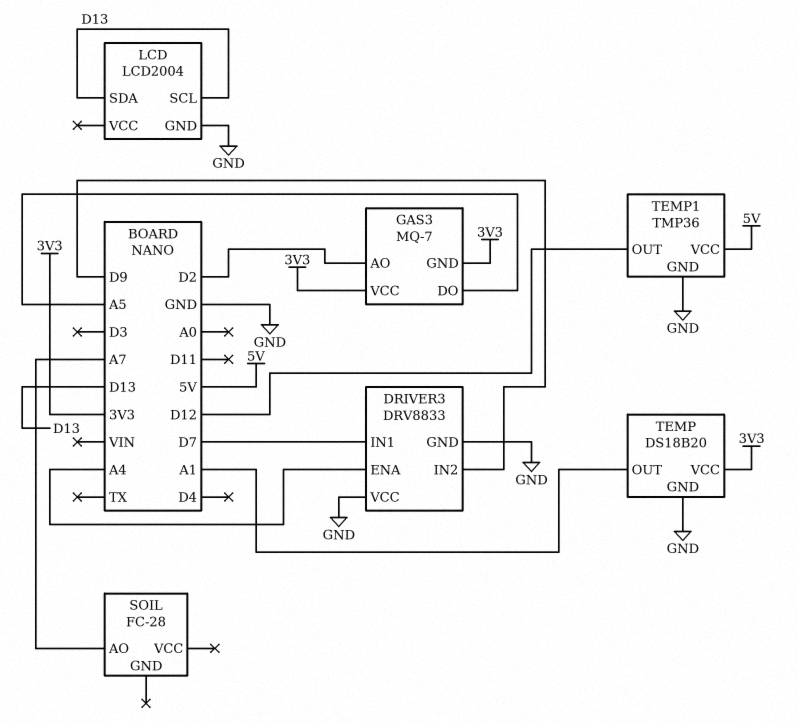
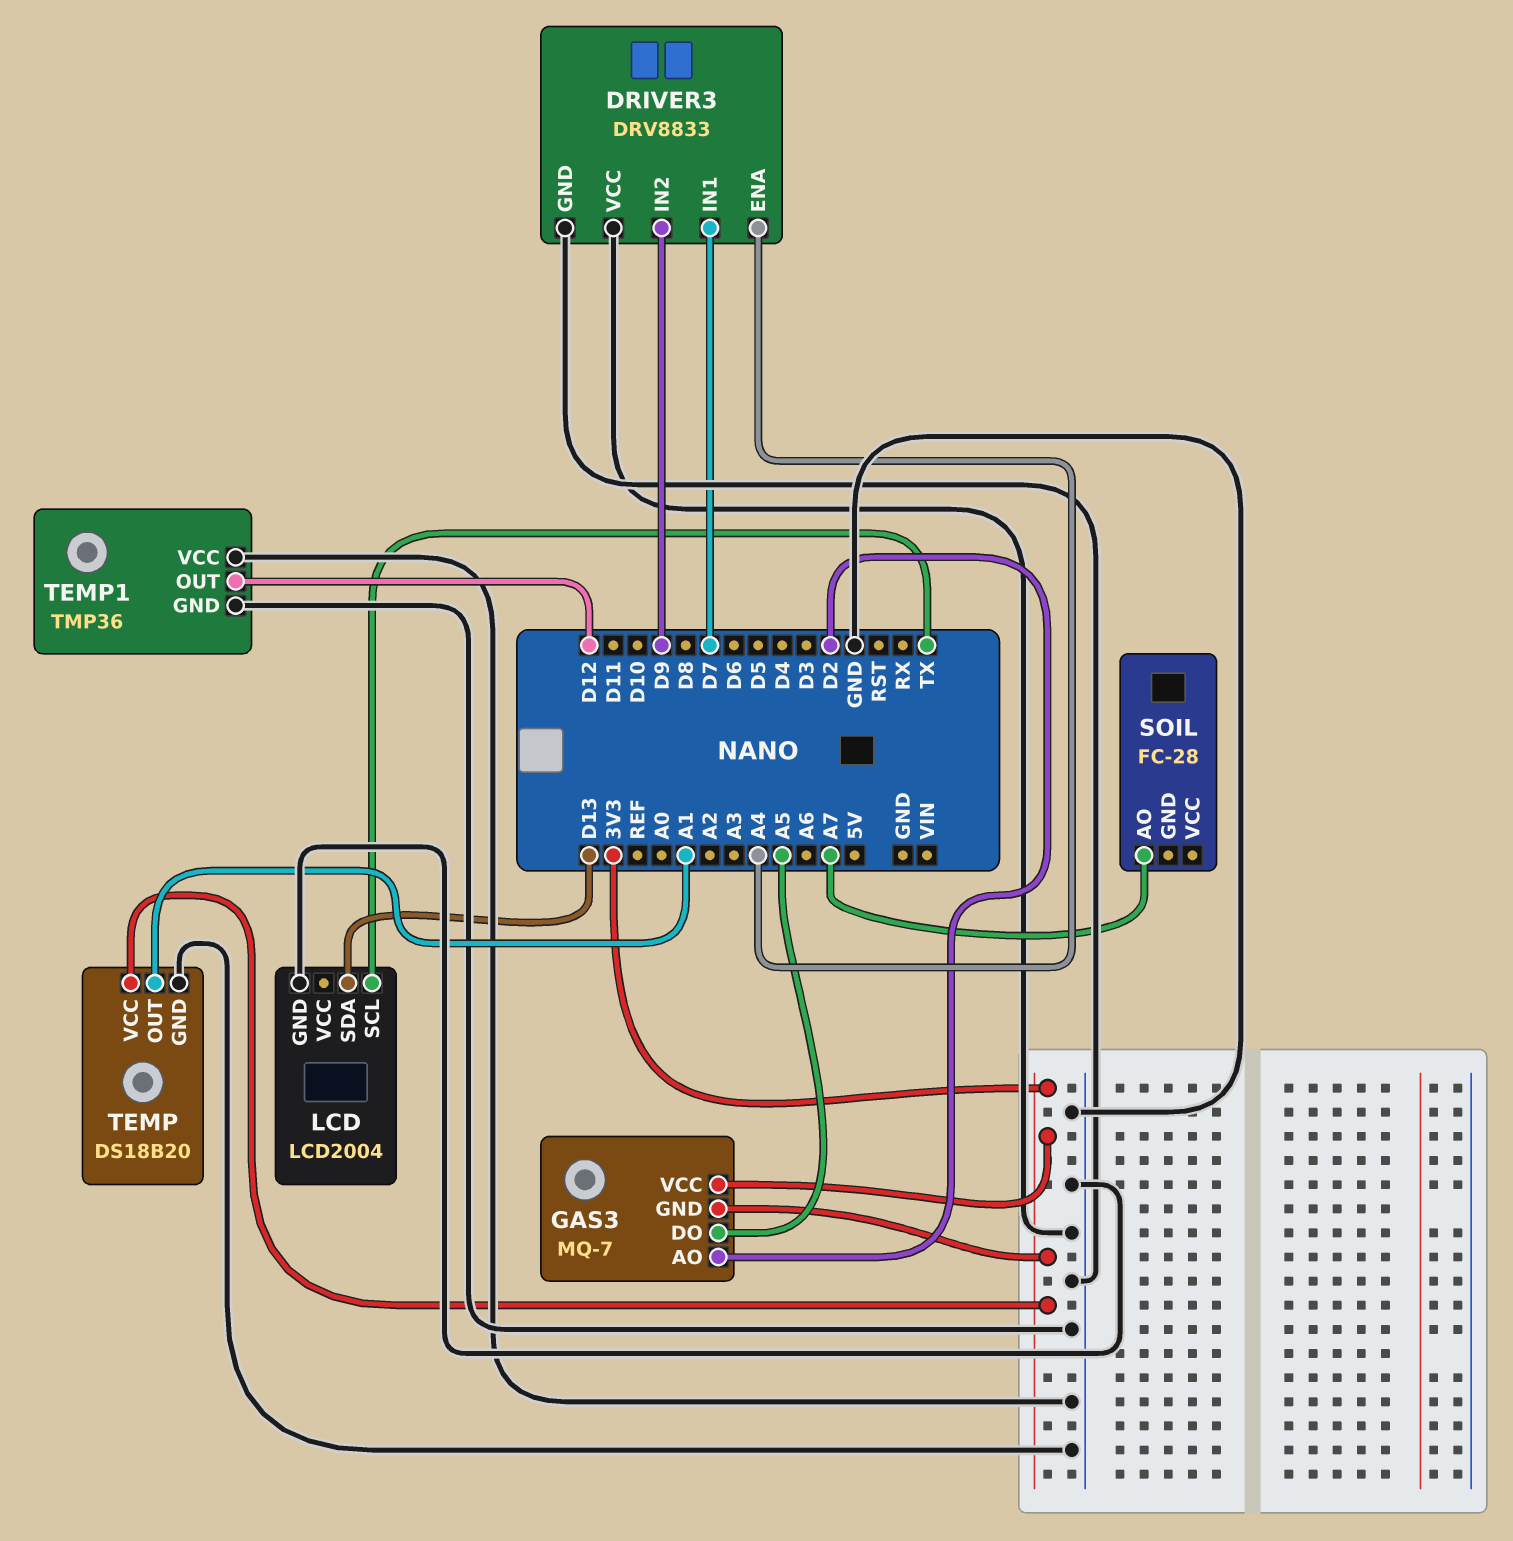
LCD pin SCL: D13 -> TX
TEMP1 pin VCC: 5V -> GND

